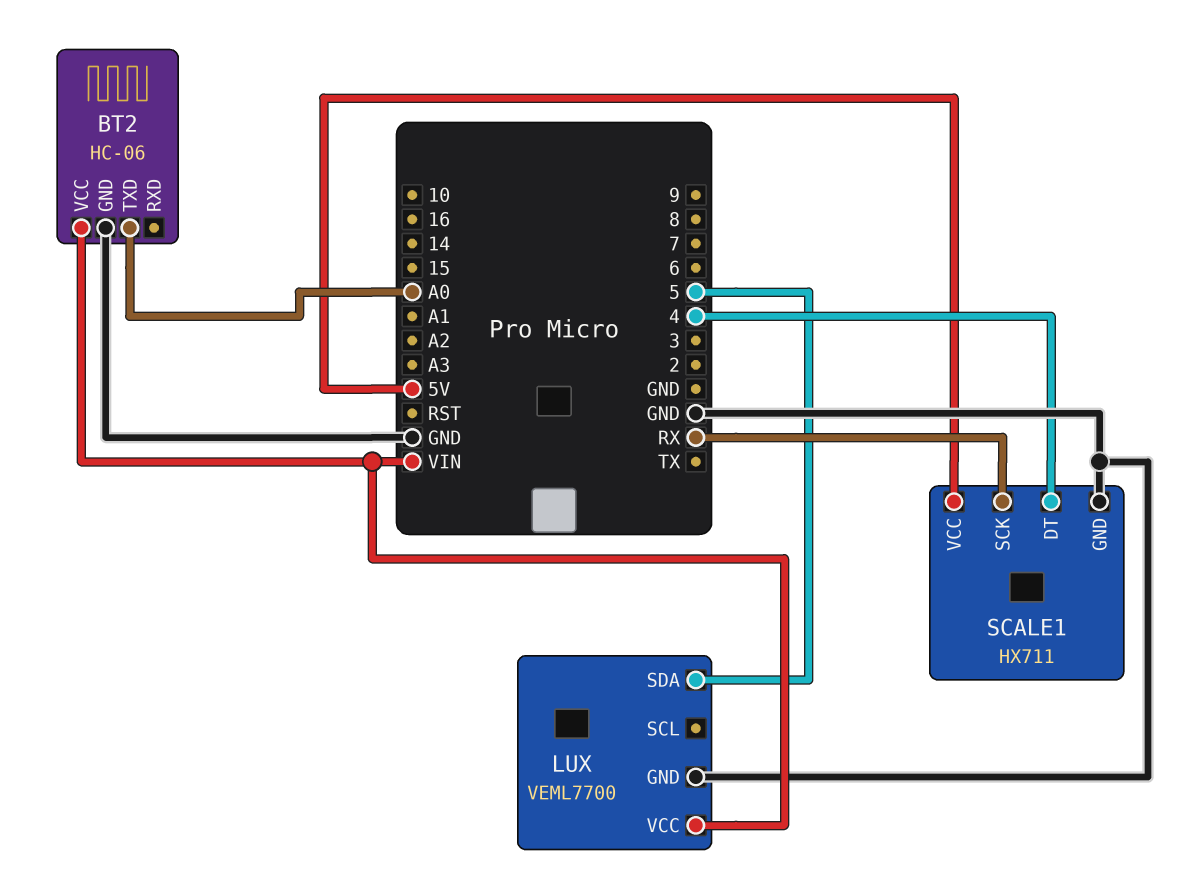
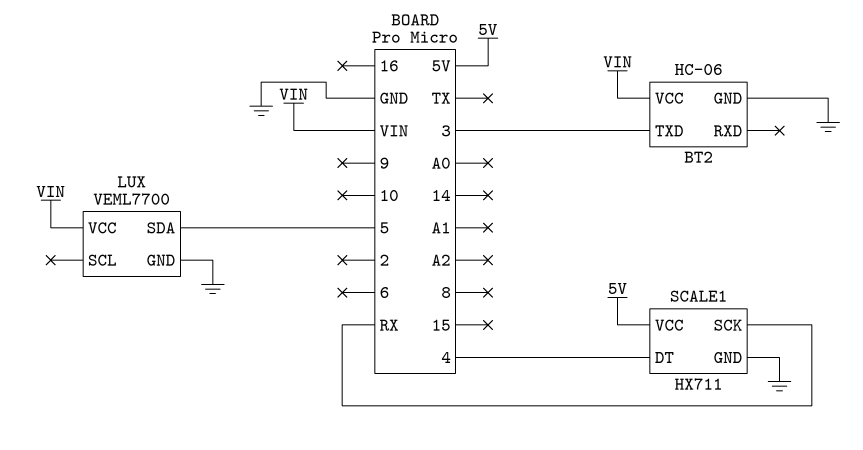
BT2 pin TXD: A0 -> 3

